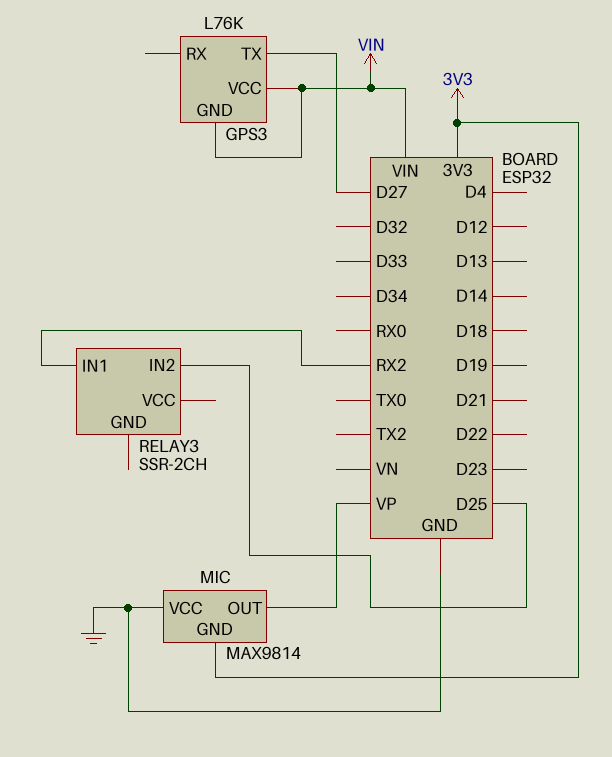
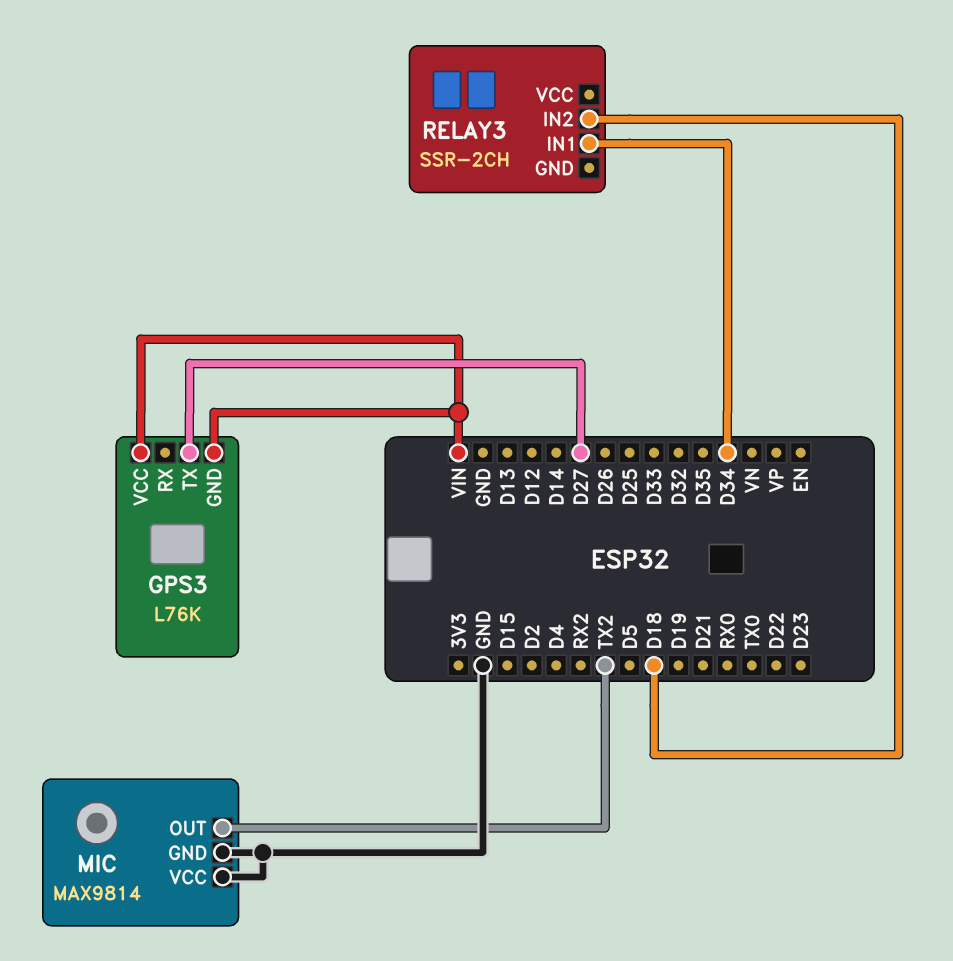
MIC pin GND: 3V3 -> GND
MIC pin OUT: VP -> TX2
RELAY3 pin IN1: RX2 -> D34
RELAY3 pin IN2: D25 -> D18

